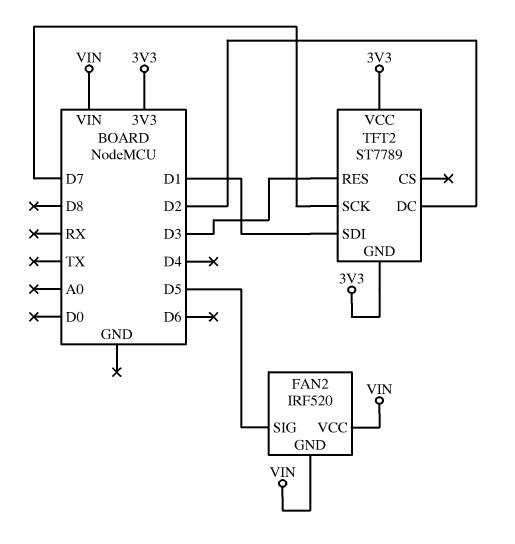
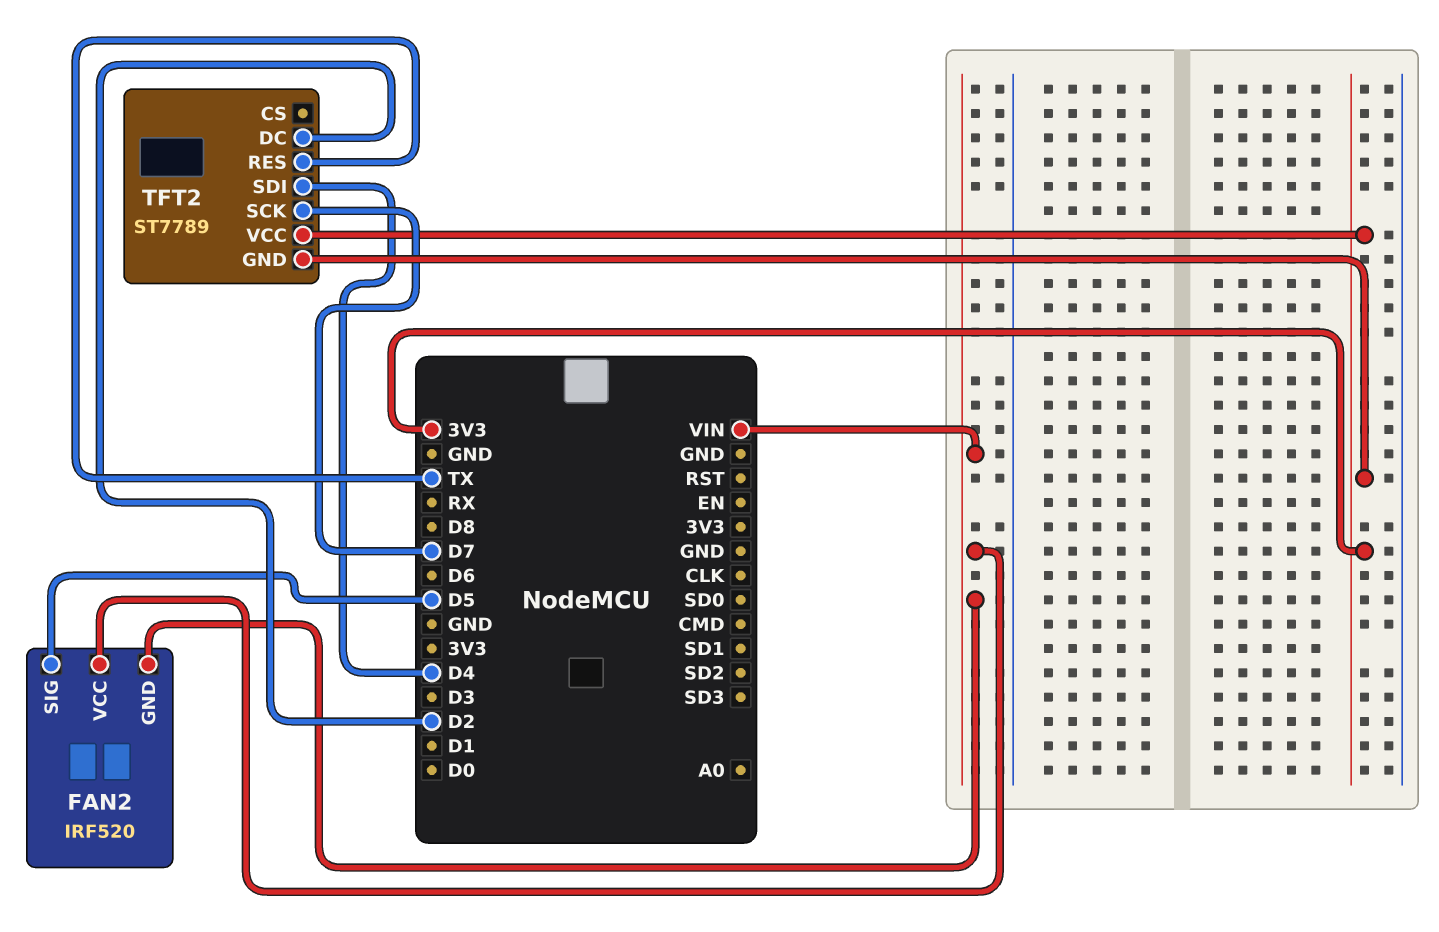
TFT2 pin RES: D3 -> TX
TFT2 pin SDI: D1 -> D4

